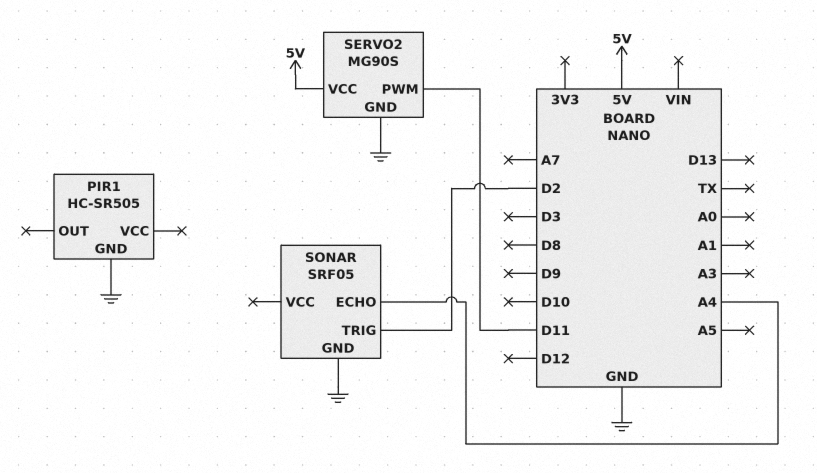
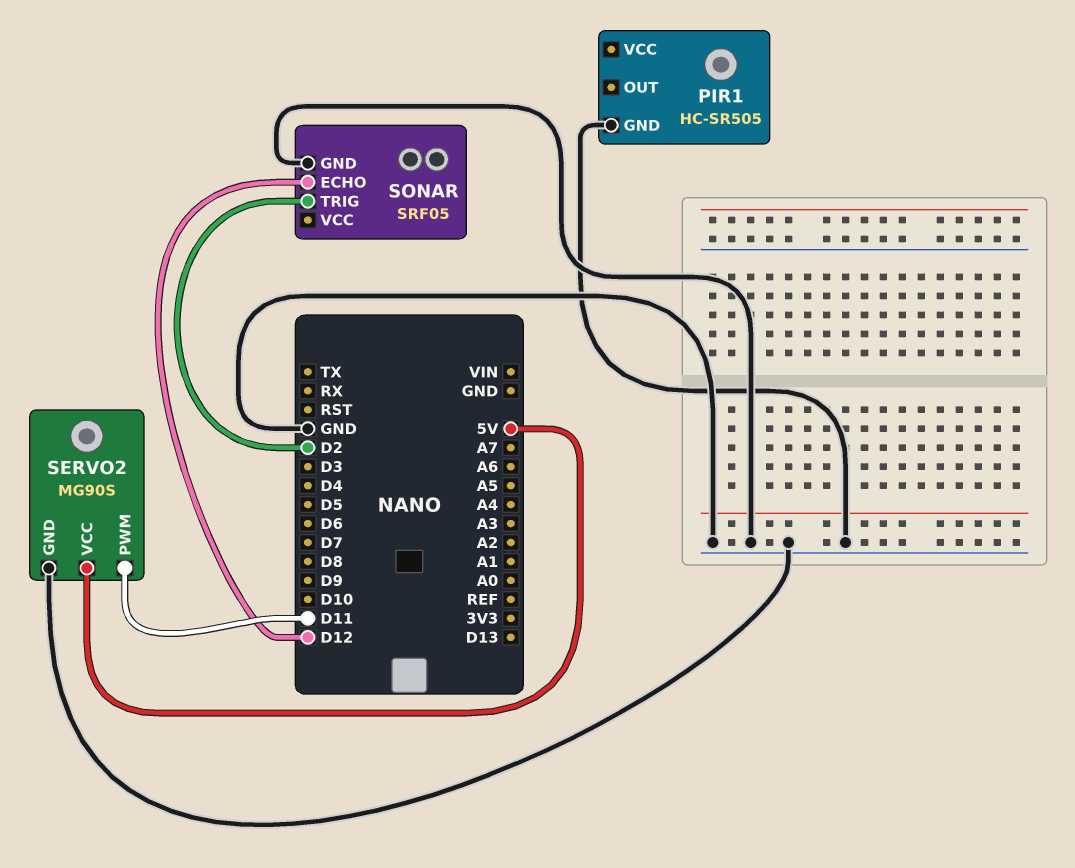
SONAR pin ECHO: A4 -> D12

